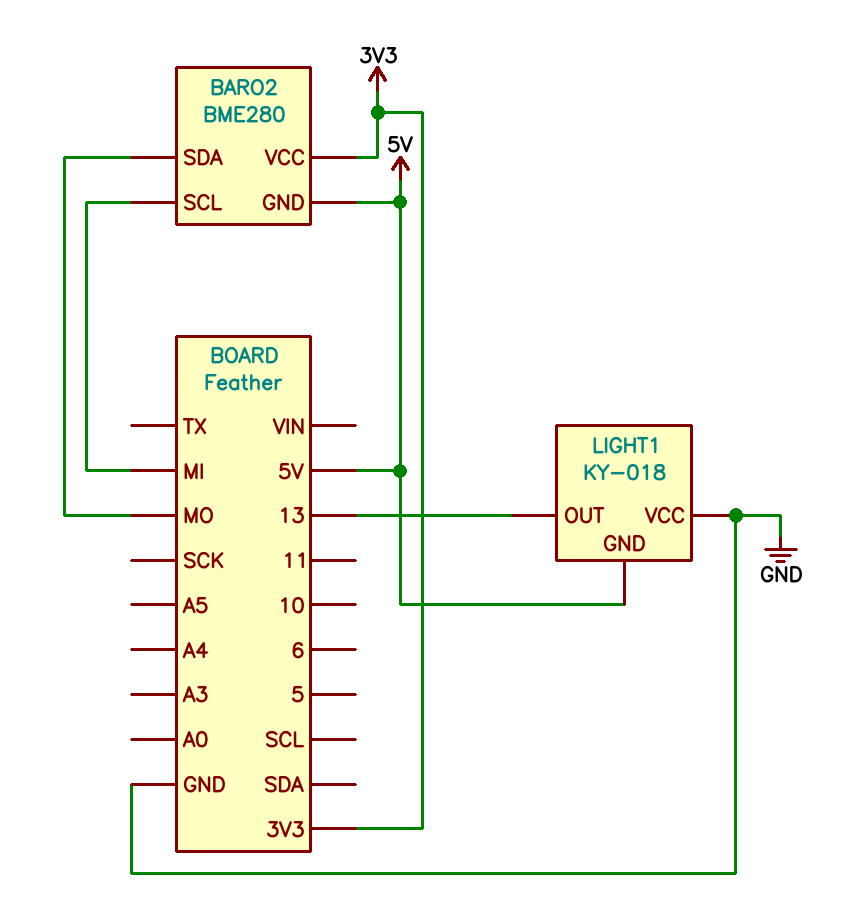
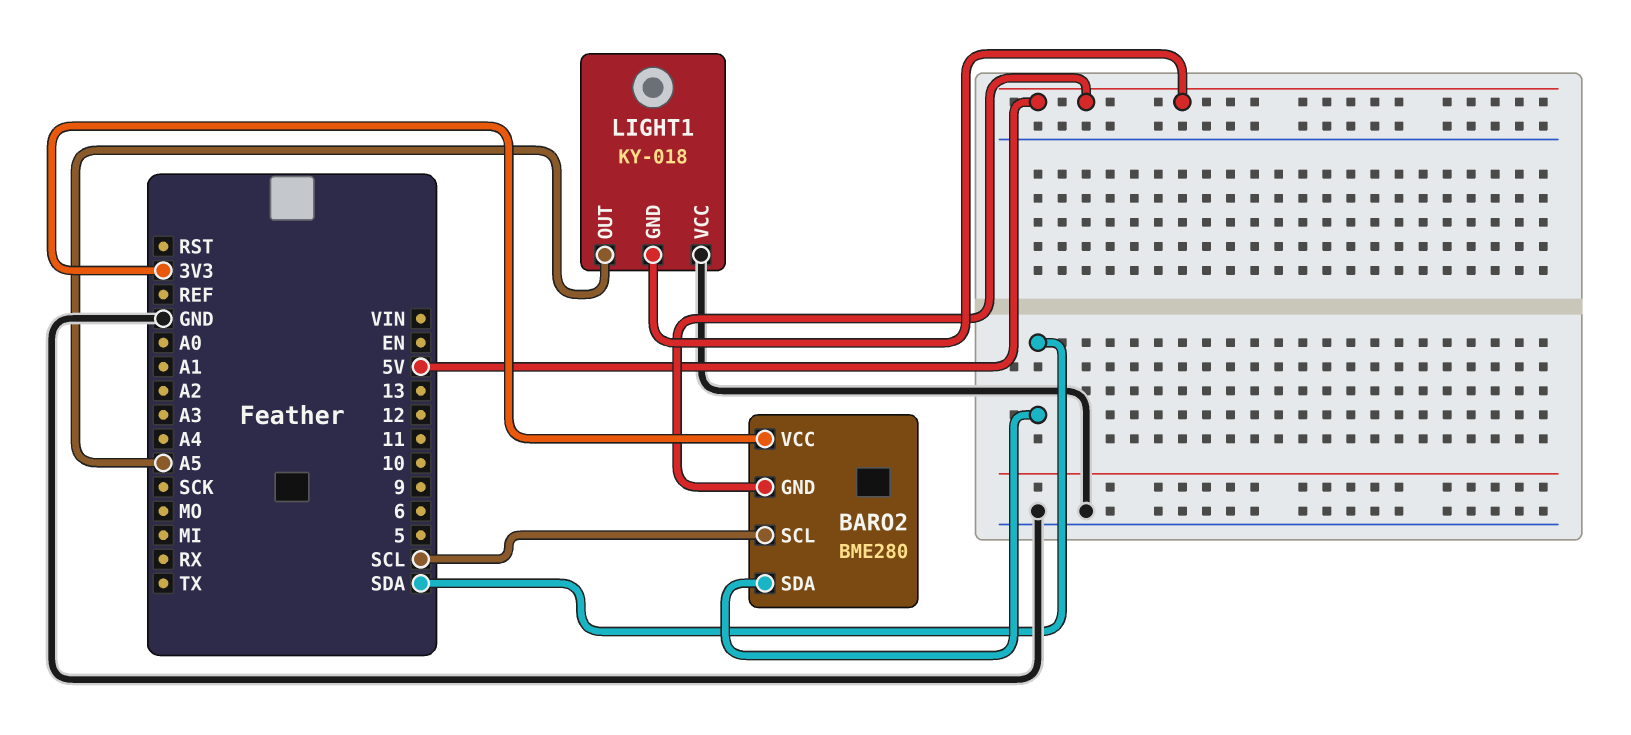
BARO2 pin SCL: MI -> SCL
BARO2 pin SDA: MO -> SDA
LIGHT1 pin OUT: 13 -> A5

